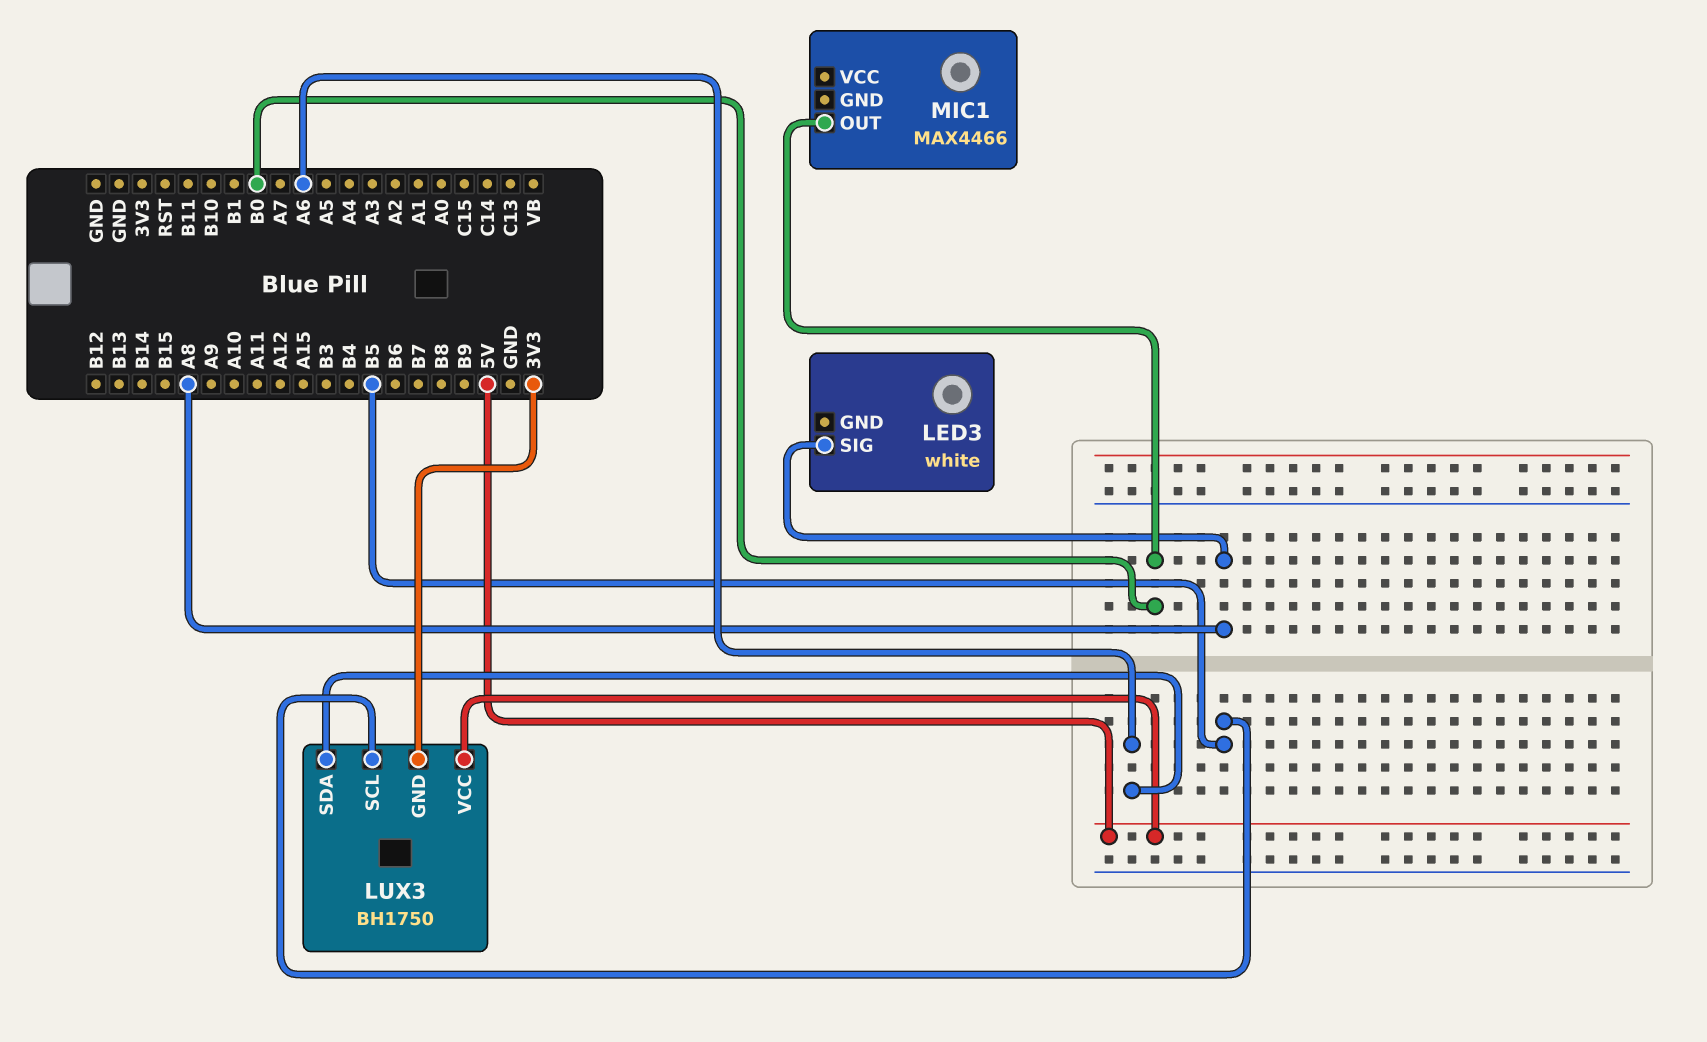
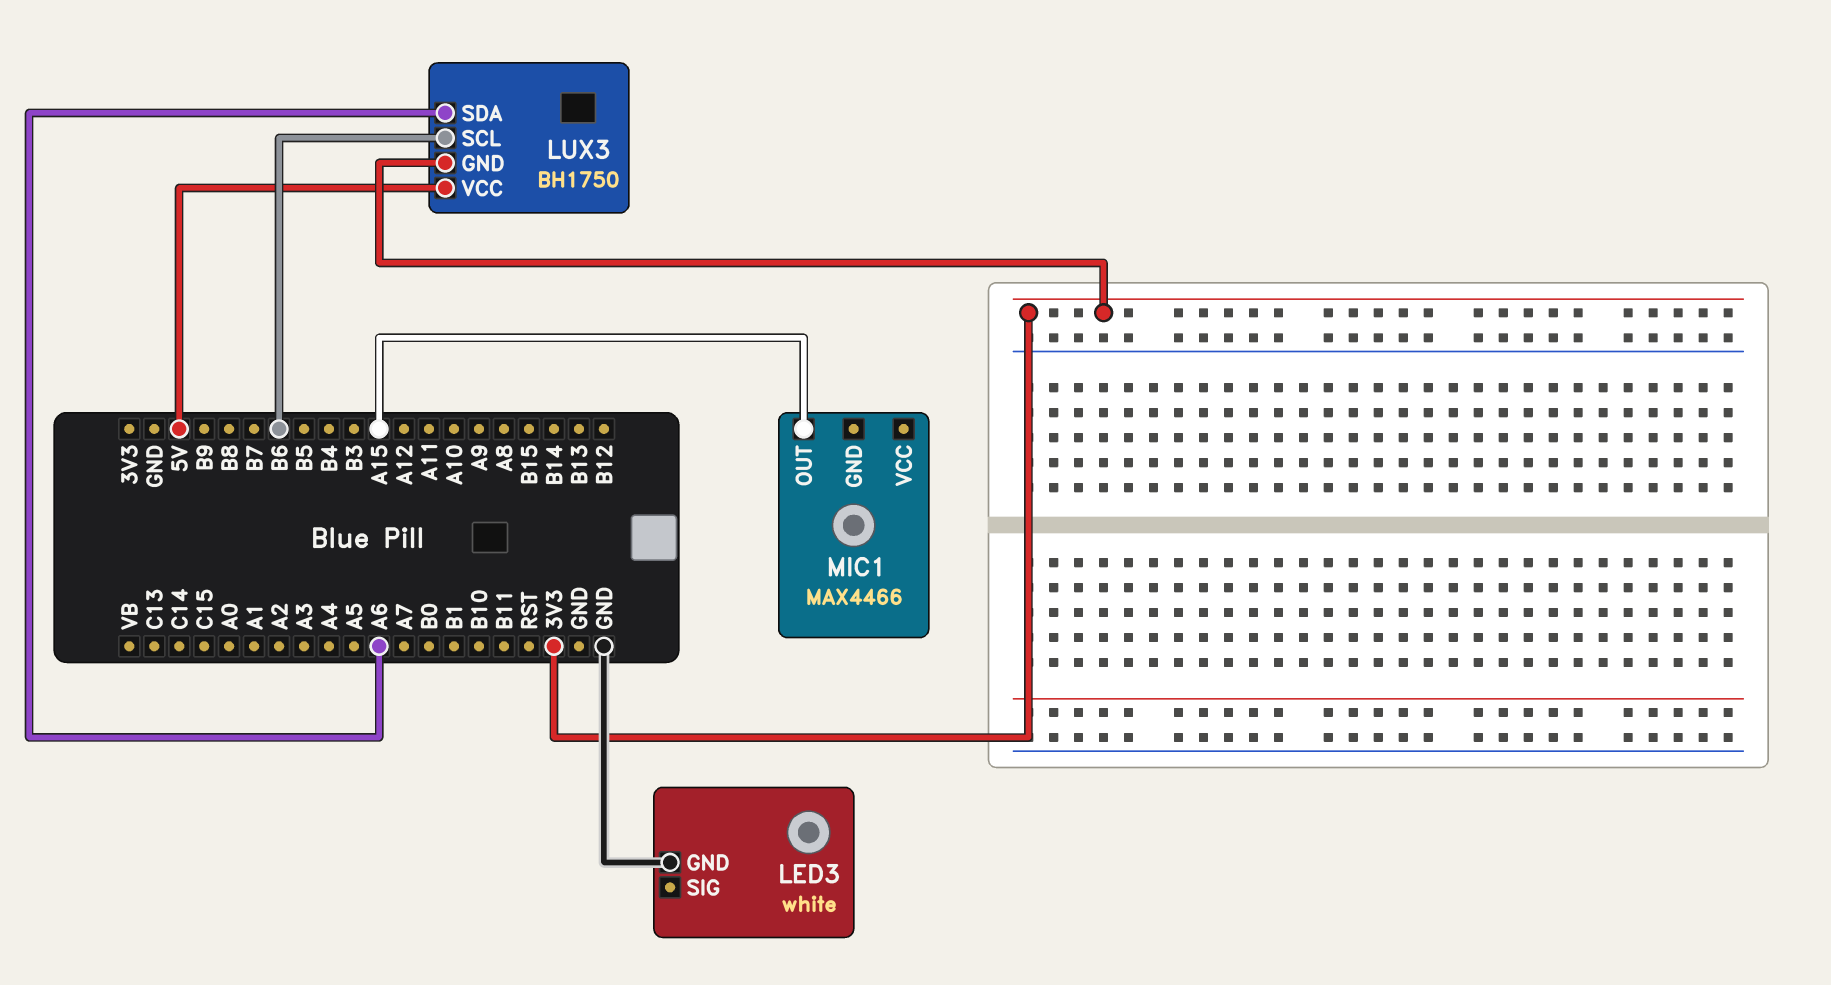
LED3 pin GND: none -> GND
LED3 pin SIG: A8 -> none
LUX3 pin SCL: B5 -> B6
MIC1 pin OUT: B0 -> A15

